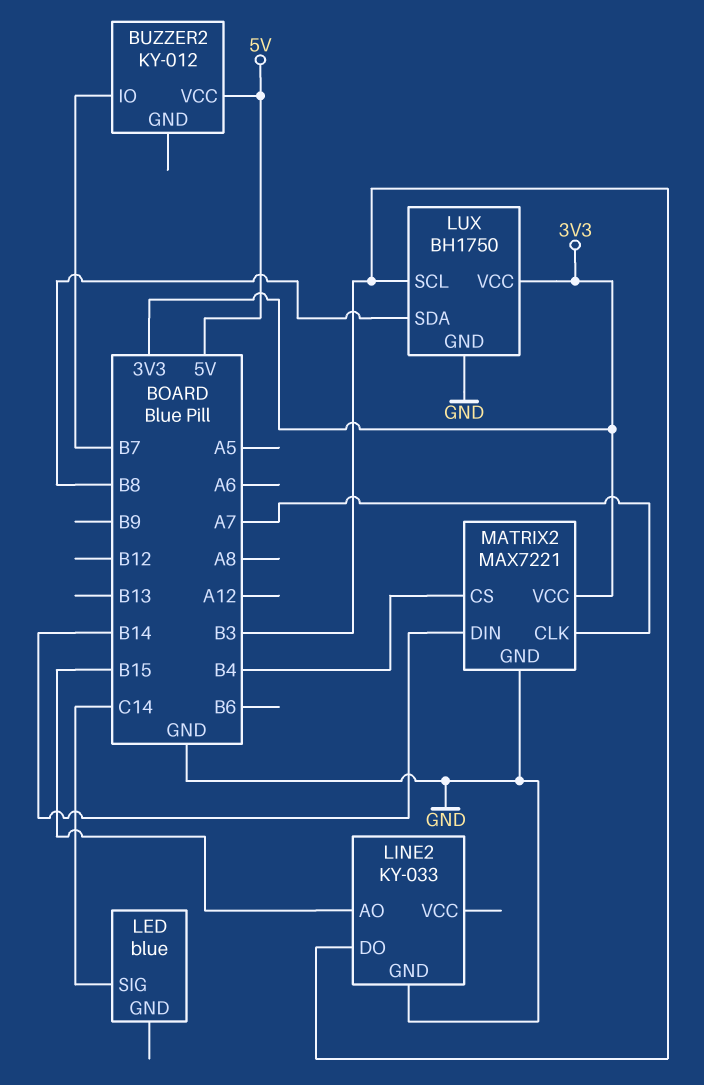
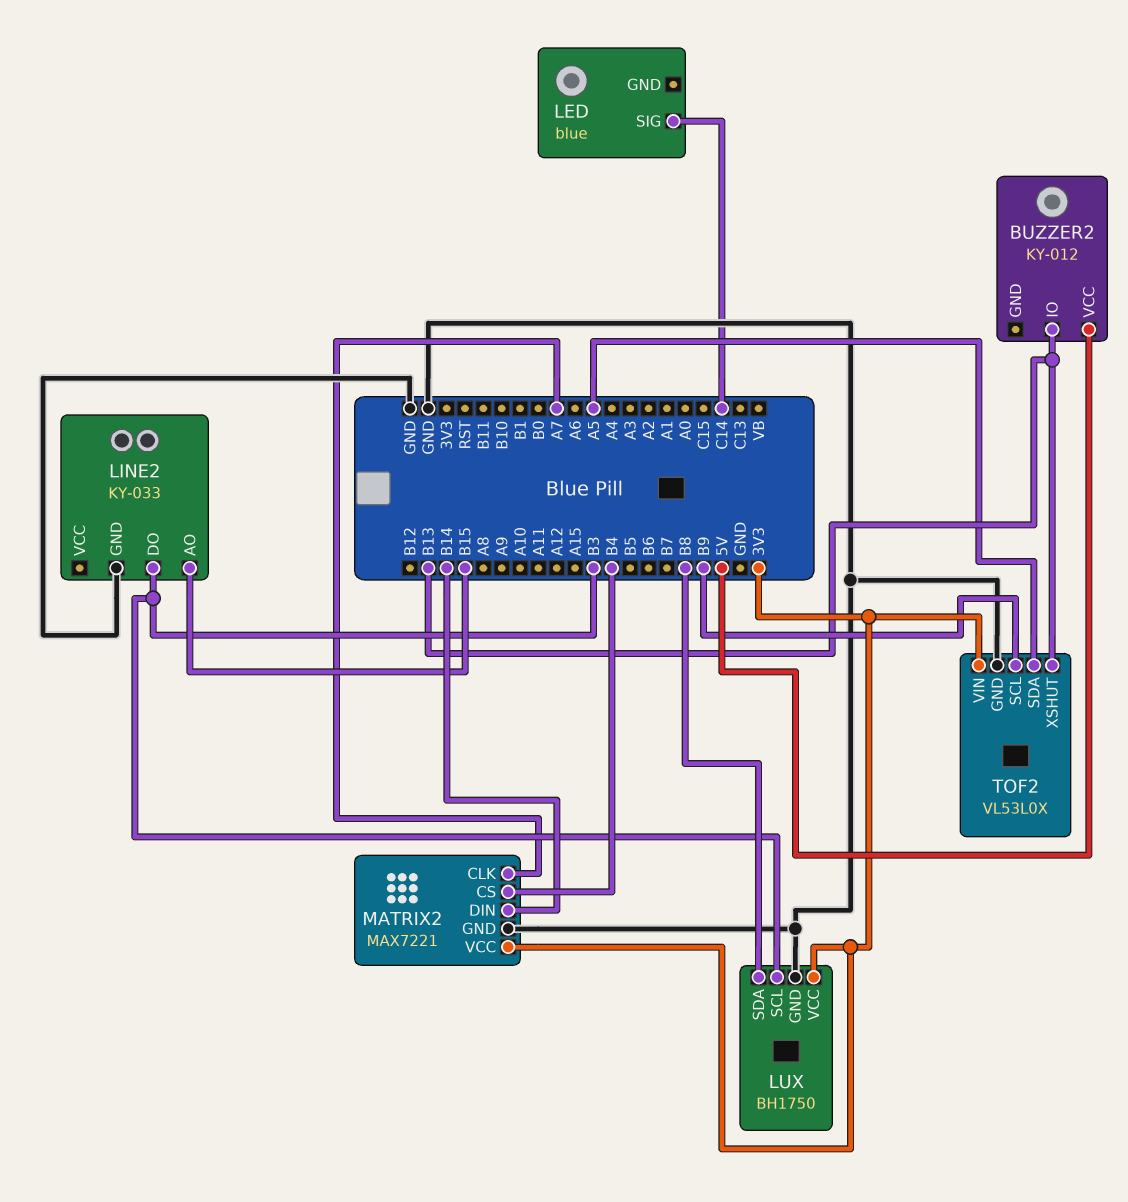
BUZZER2 pin IO: B7 -> B13
TOF2: none -> VL53L0X
TOF2 pin GND: none -> GND
TOF2 pin SCL: none -> B9
TOF2 pin SDA: none -> A5
TOF2 pin VIN: none -> 3V3
TOF2 pin XSHUT: none -> B13

